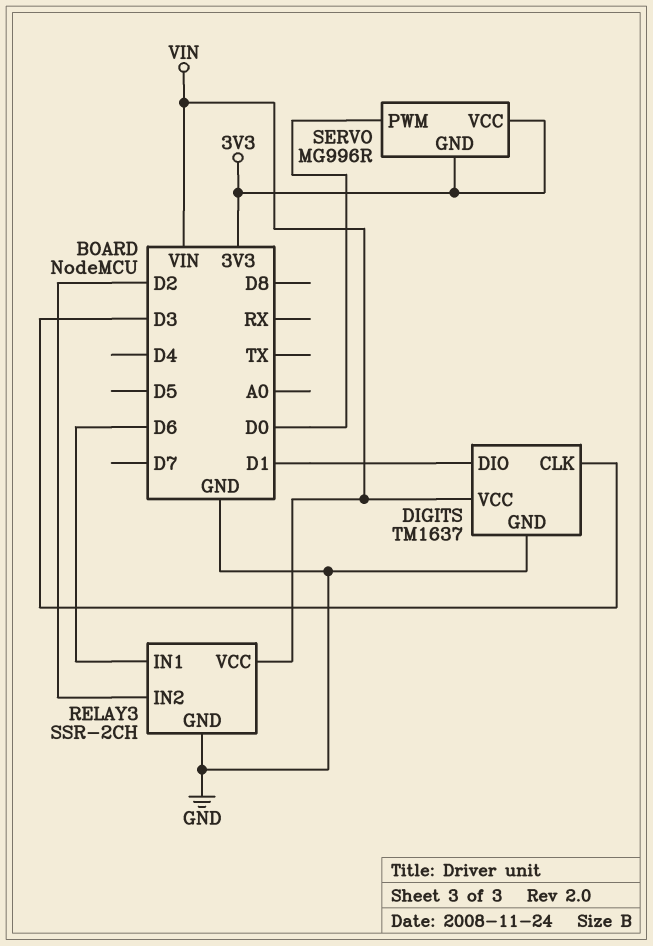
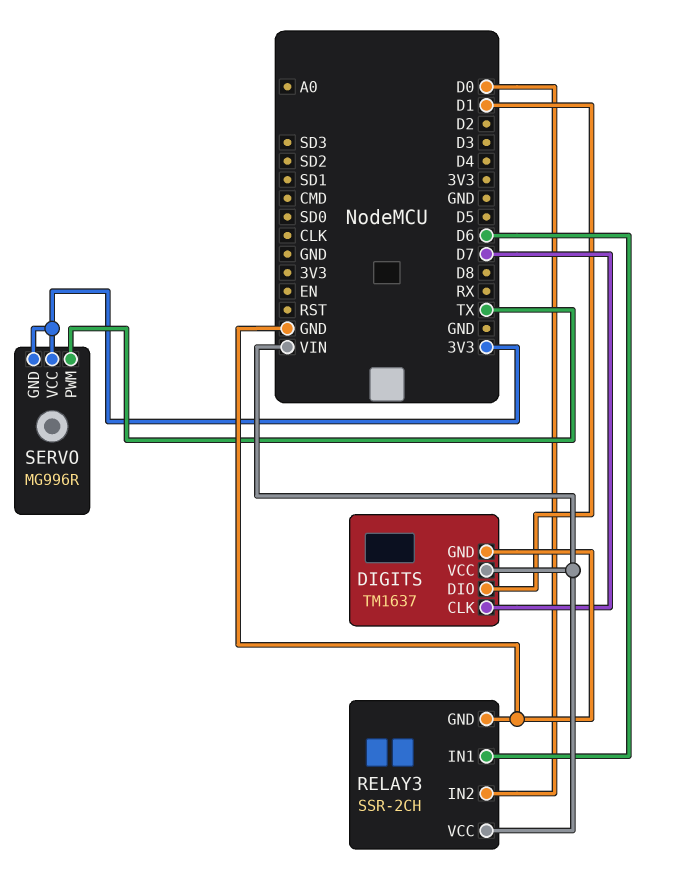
DIGITS pin CLK: D3 -> D7
RELAY3 pin IN2: D2 -> D0
SERVO pin PWM: D0 -> TX

